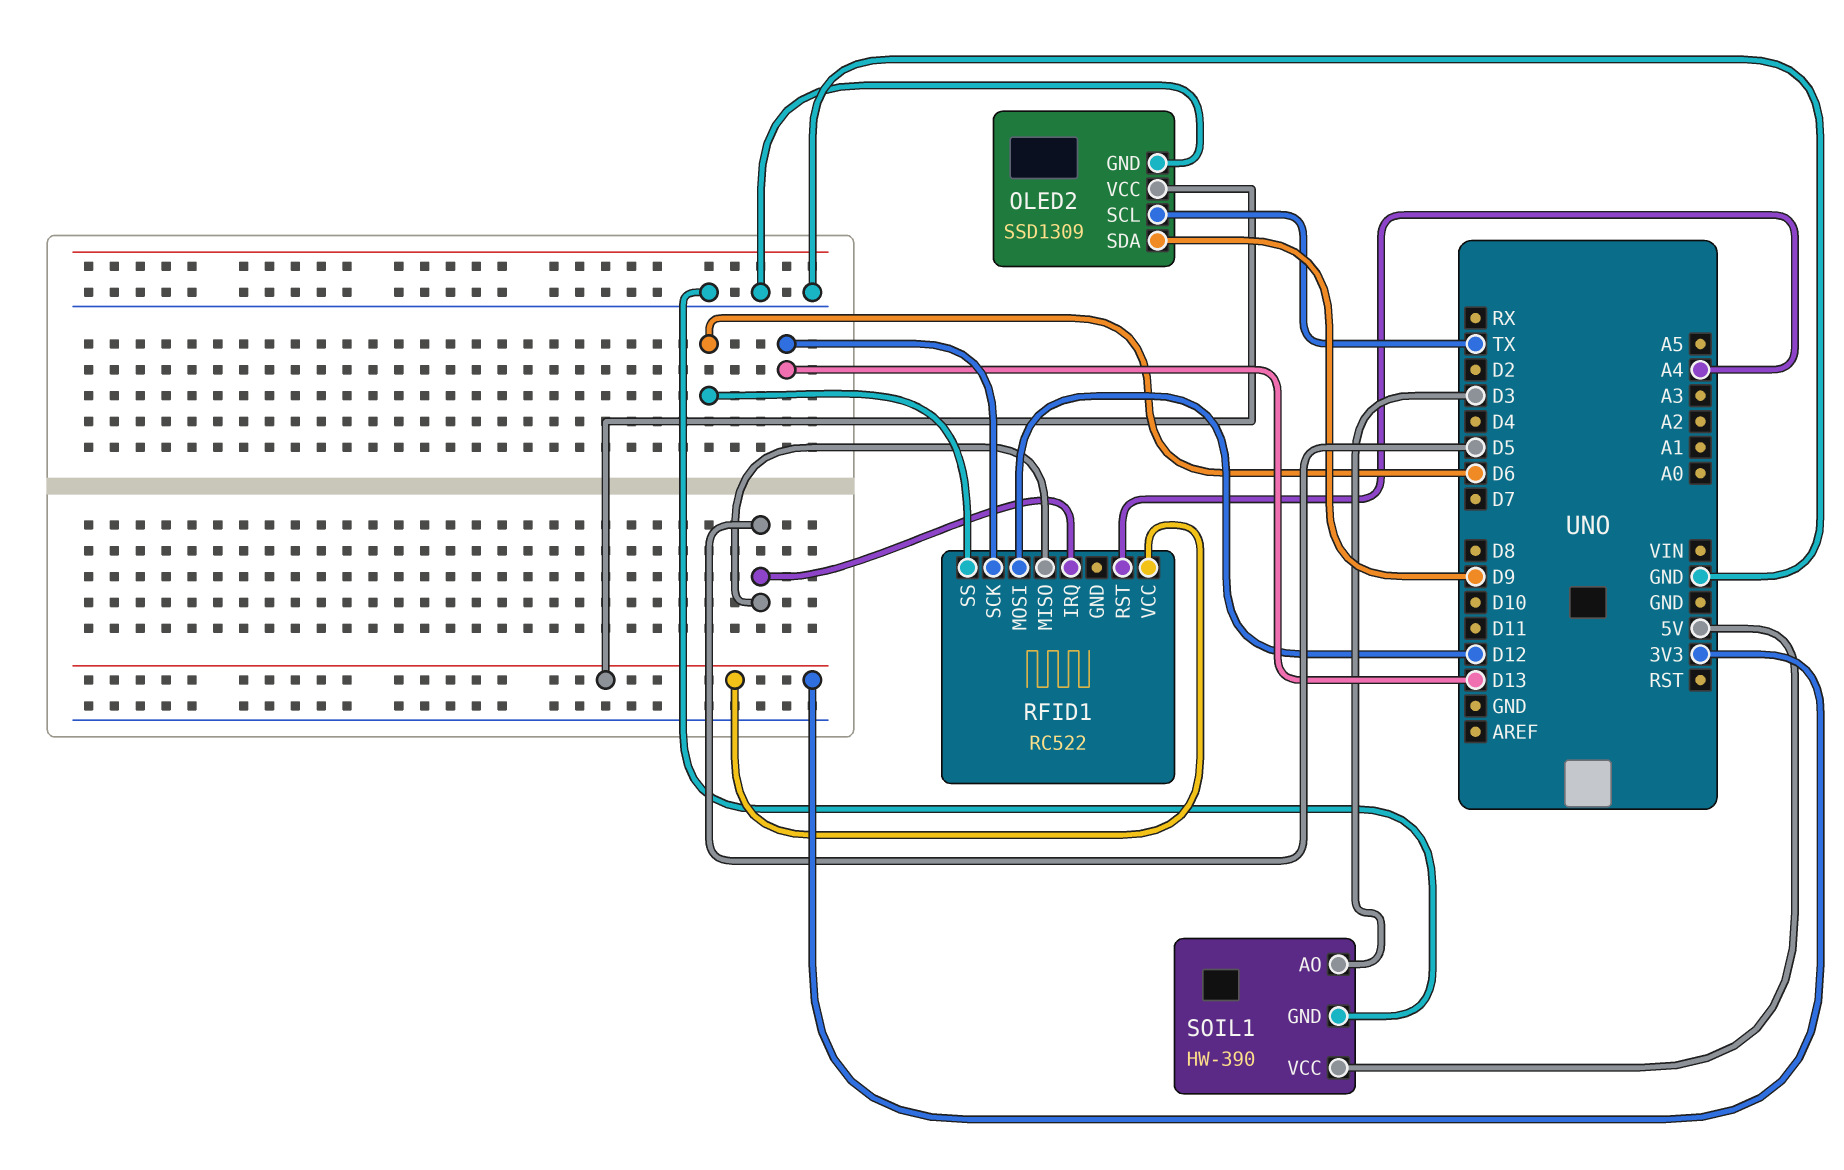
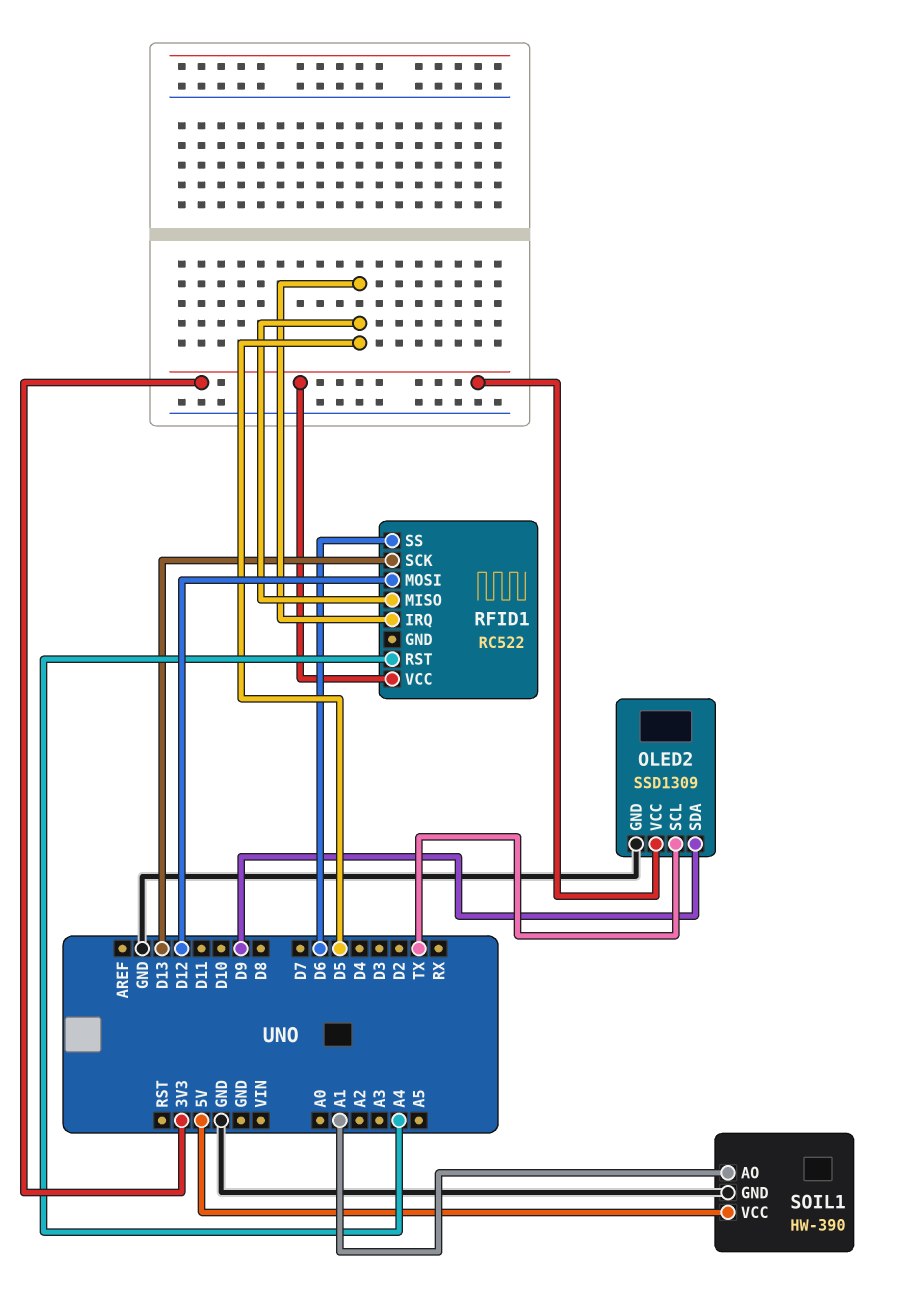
SOIL1 pin AO: D3 -> A1

